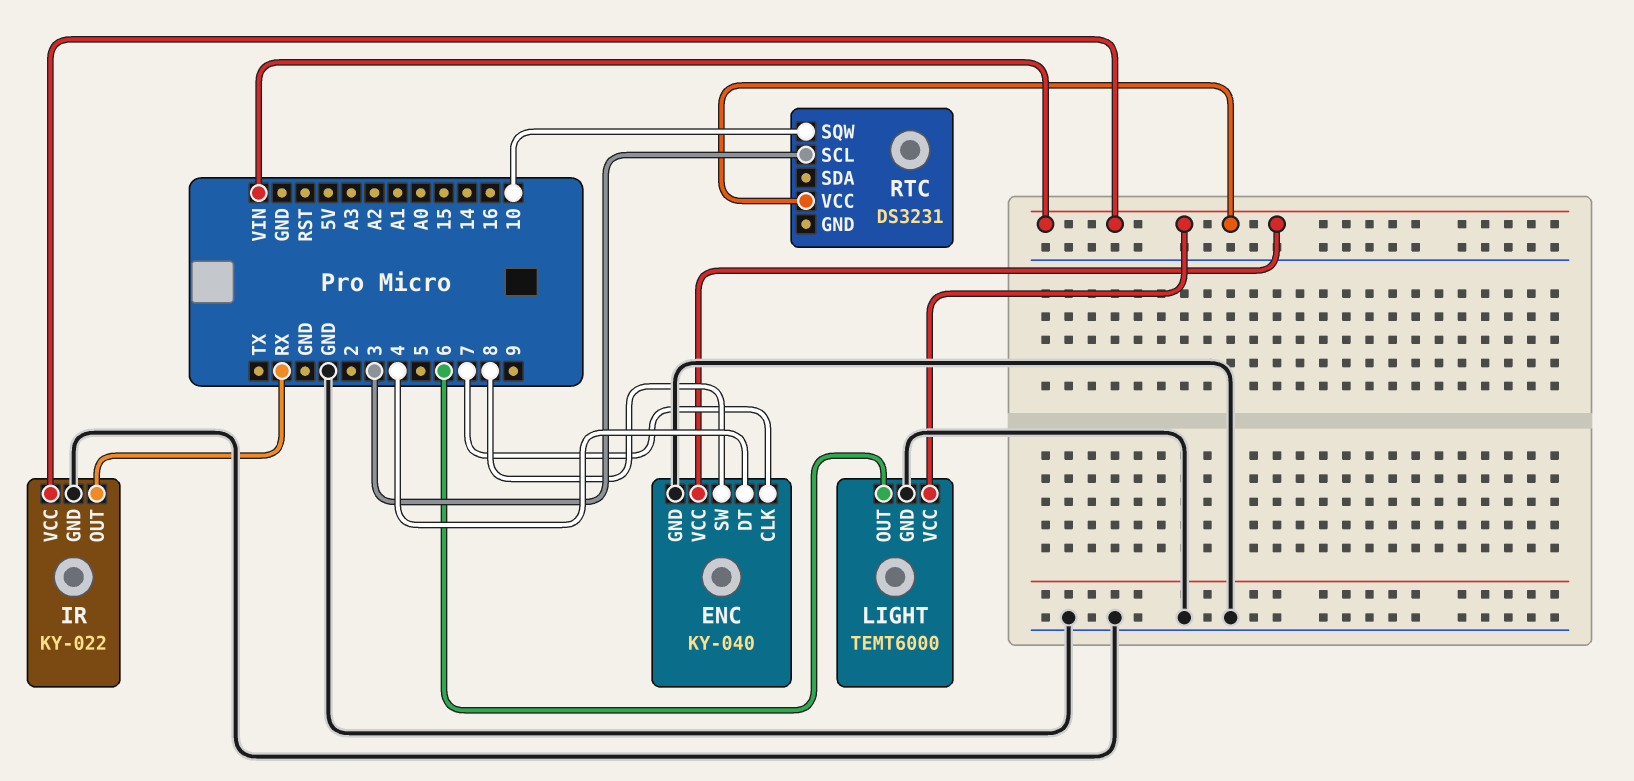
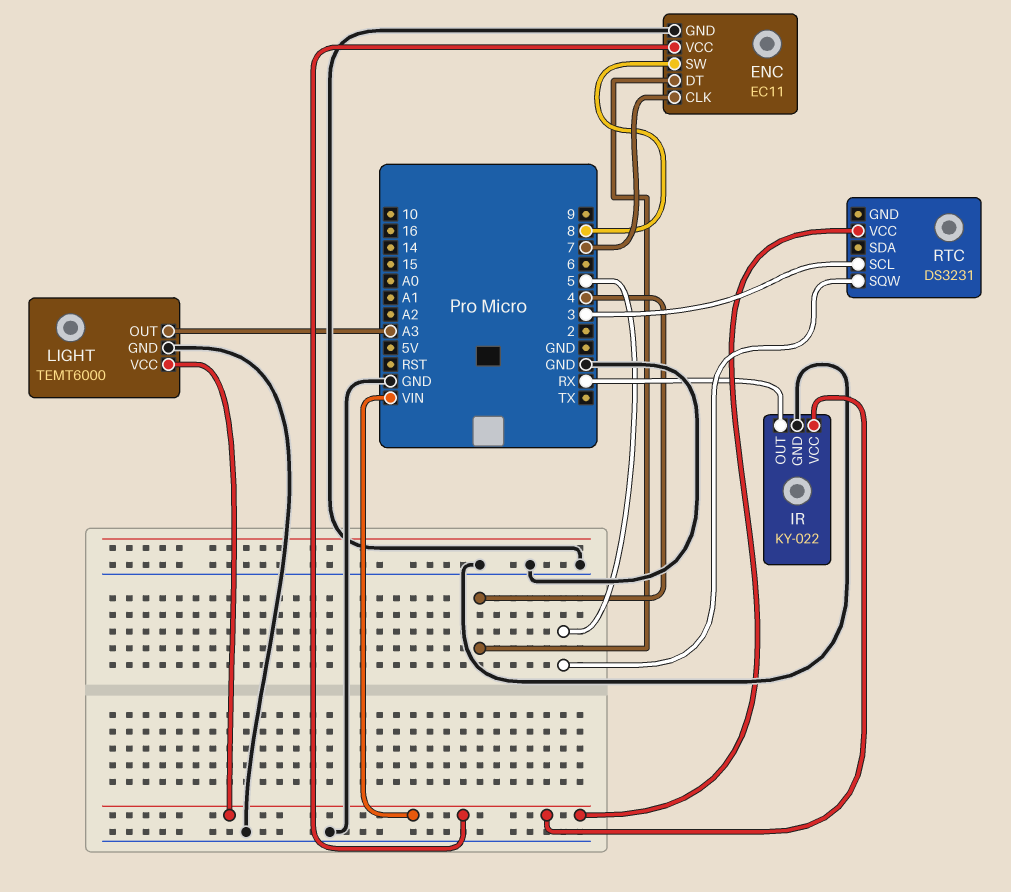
ENC: KY-040 -> EC11
LIGHT pin OUT: 6 -> A3
RTC pin SQW: 10 -> 5

